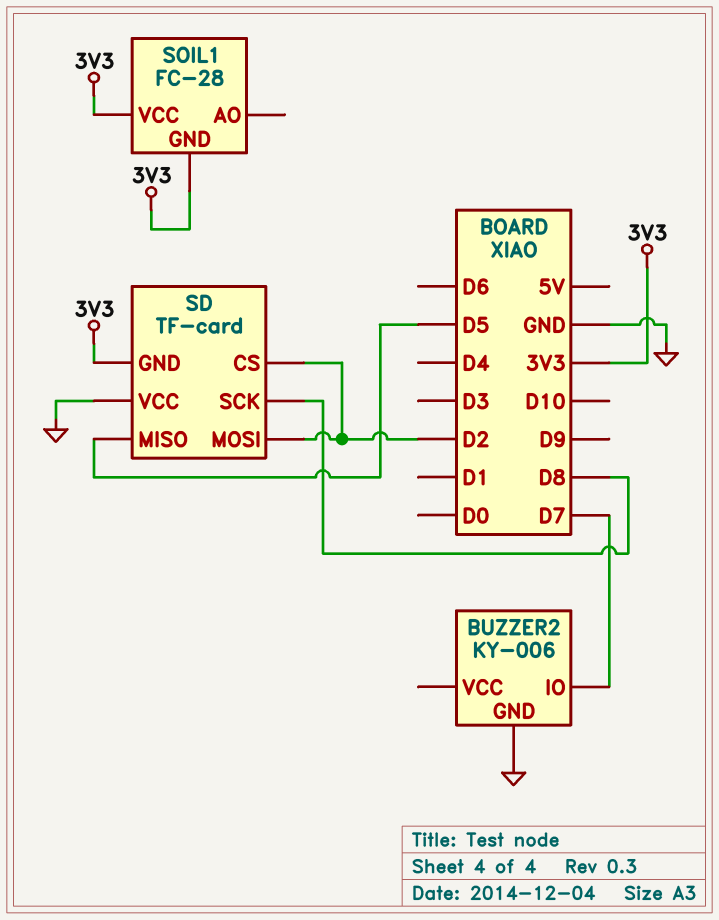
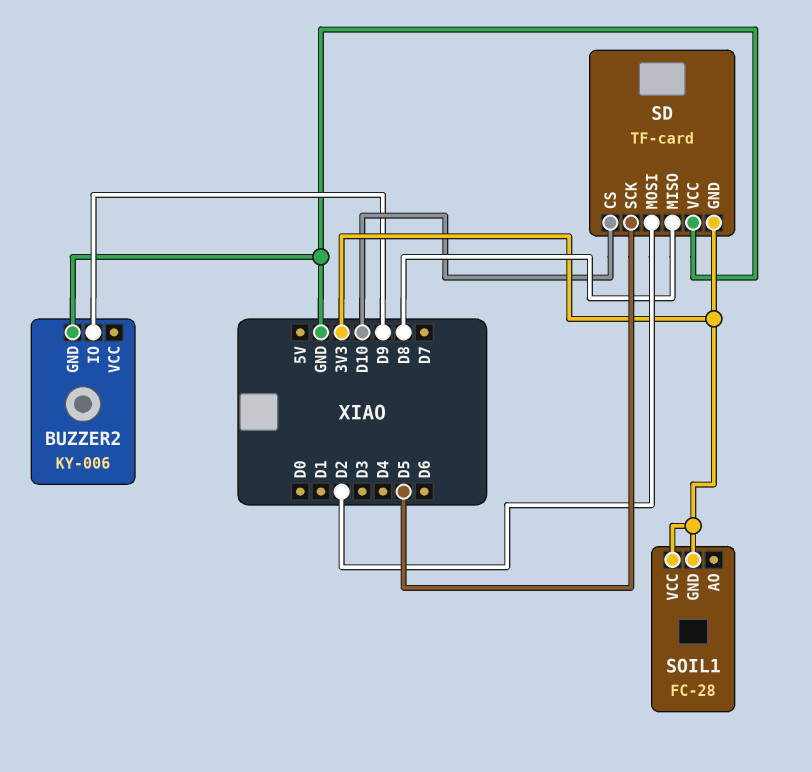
BUZZER2 pin IO: D7 -> D9
SD pin CS: D2 -> D10
SD pin MISO: D5 -> D8
SD pin SCK: D8 -> D5

